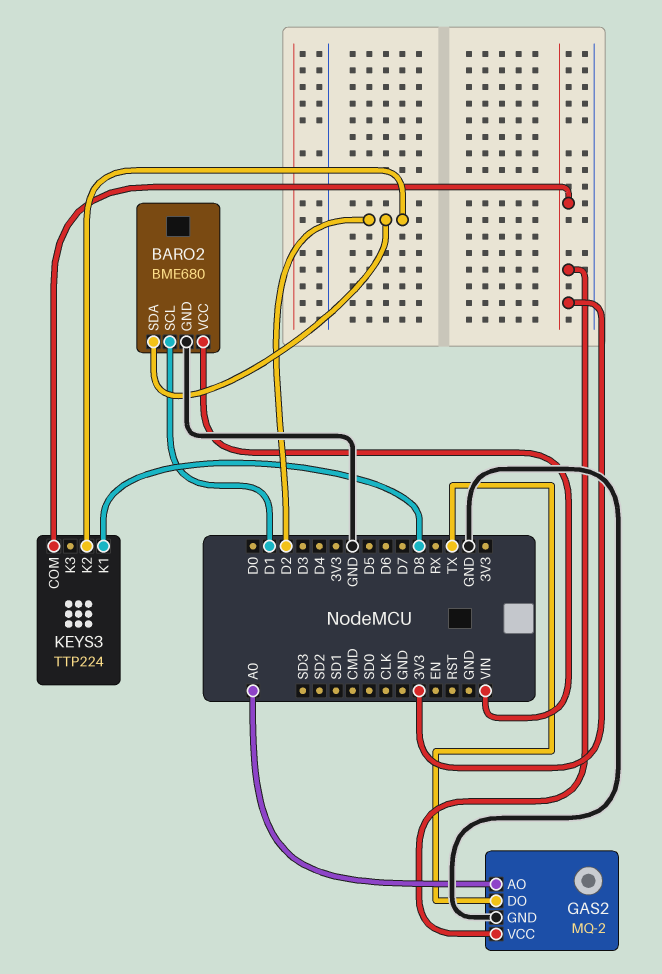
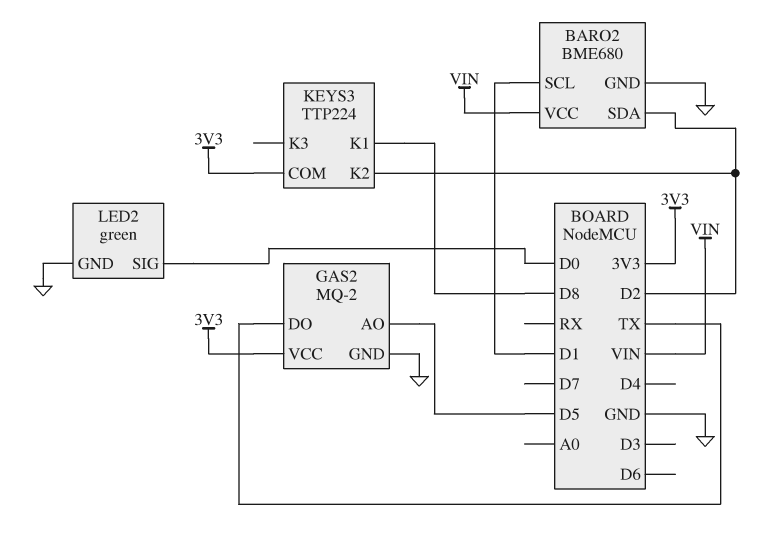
GAS2 pin AO: A0 -> D5
LED2: none -> green
LED2 pin GND: none -> GND
LED2 pin SIG: none -> D0

